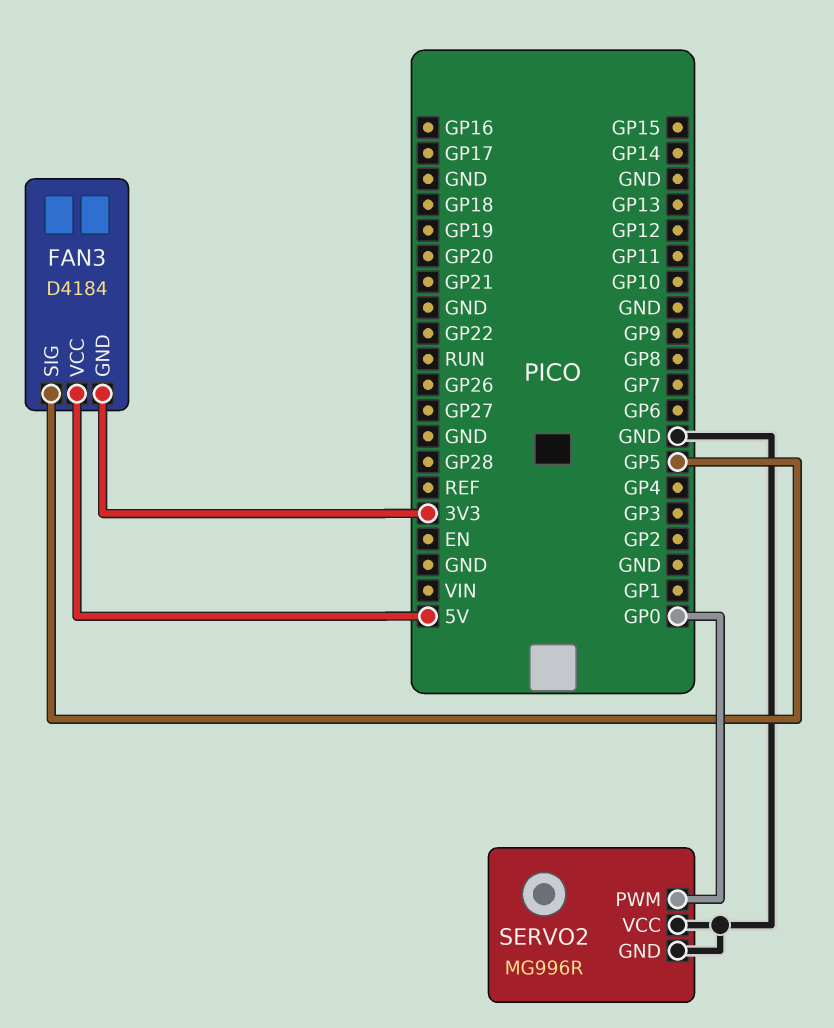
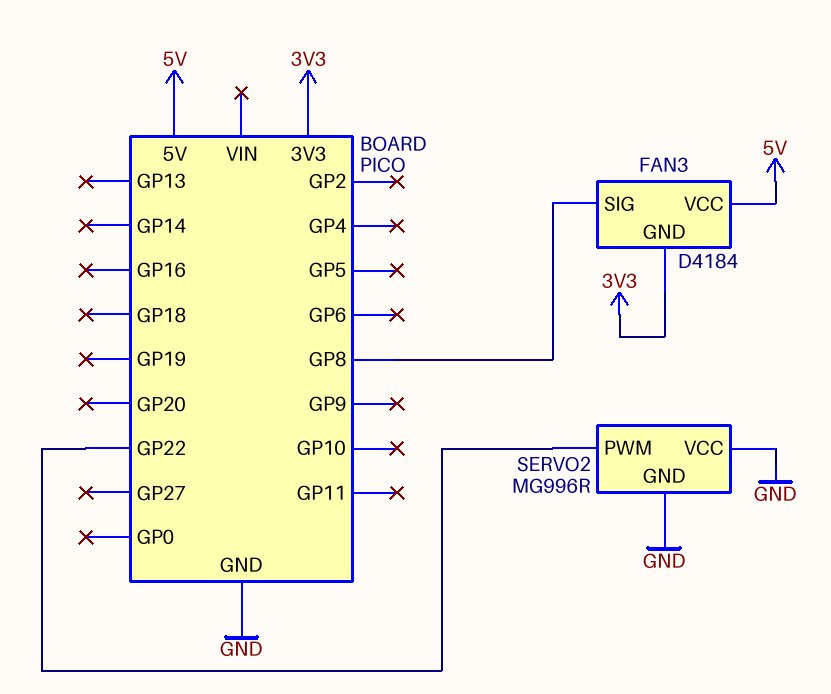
FAN3 pin SIG: GP5 -> GP8
SERVO2 pin PWM: GP0 -> GP22

